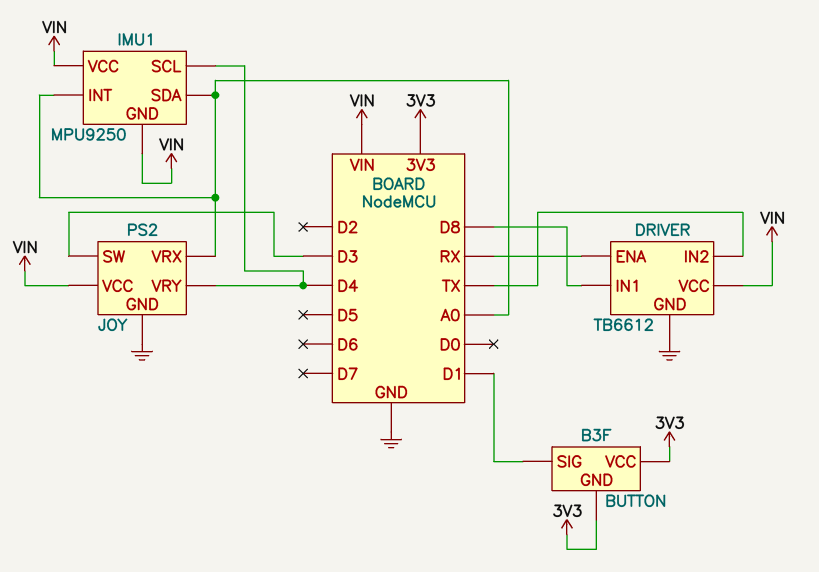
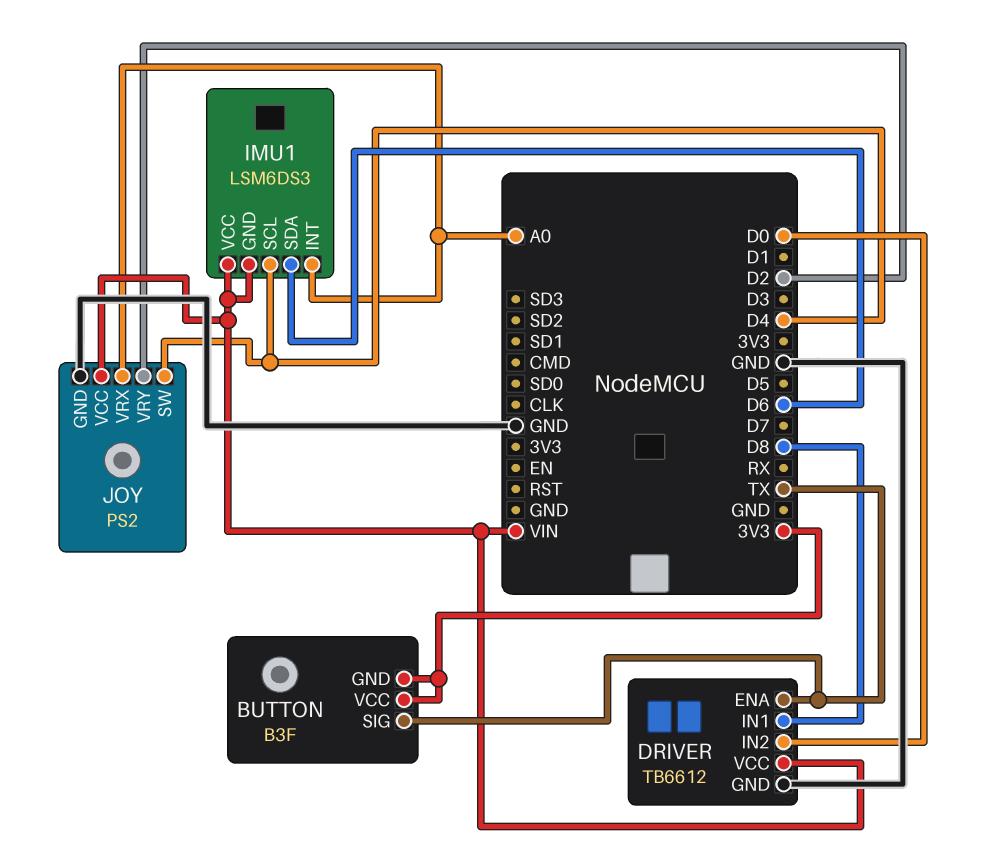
BUTTON pin SIG: D1 -> TX
DRIVER pin ENA: RX -> TX
DRIVER pin IN2: TX -> D0
IMU1: MPU9250 -> LSM6DS3
IMU1 pin SDA: A0 -> D6
JOY pin SW: D3 -> D4
JOY pin VRY: D4 -> D2

